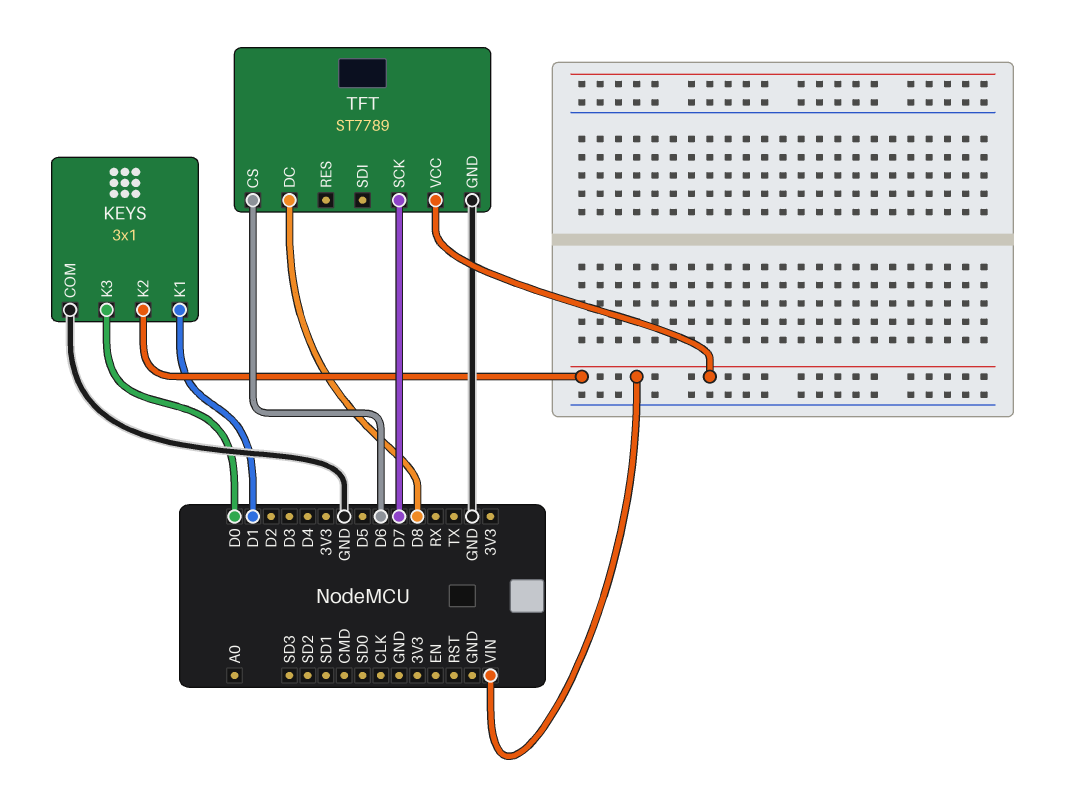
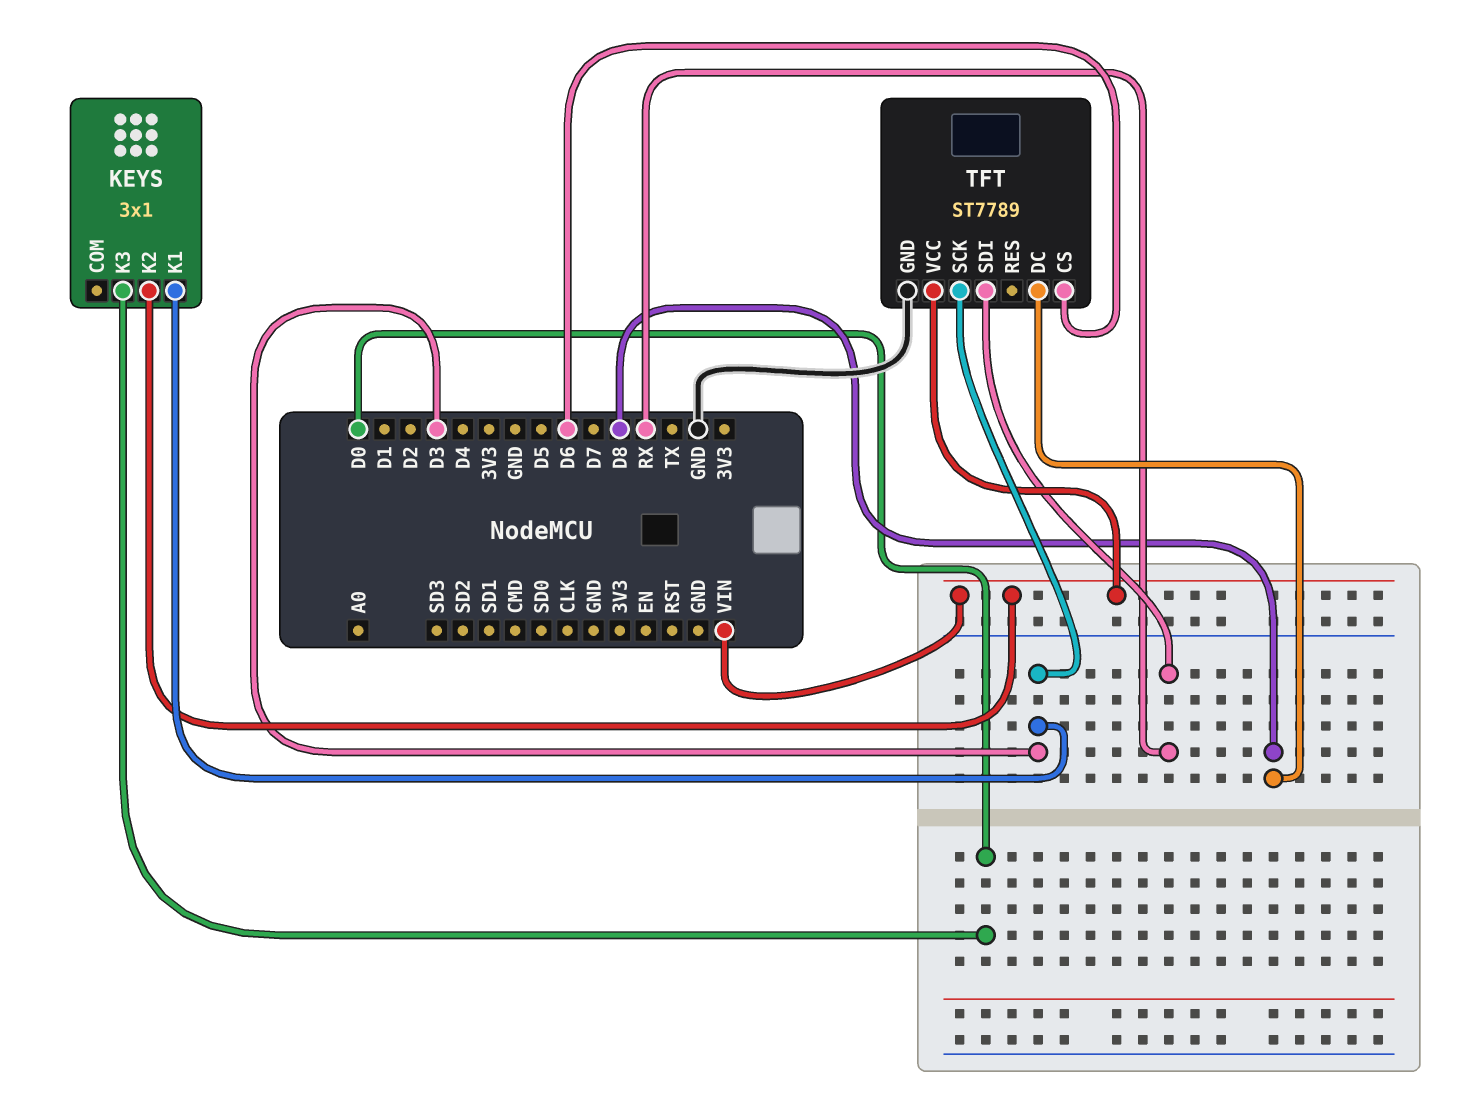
KEYS pin COM: GND -> none
KEYS pin K1: D1 -> D3
TFT pin SCK: D7 -> D3
TFT pin SDI: none -> RX

